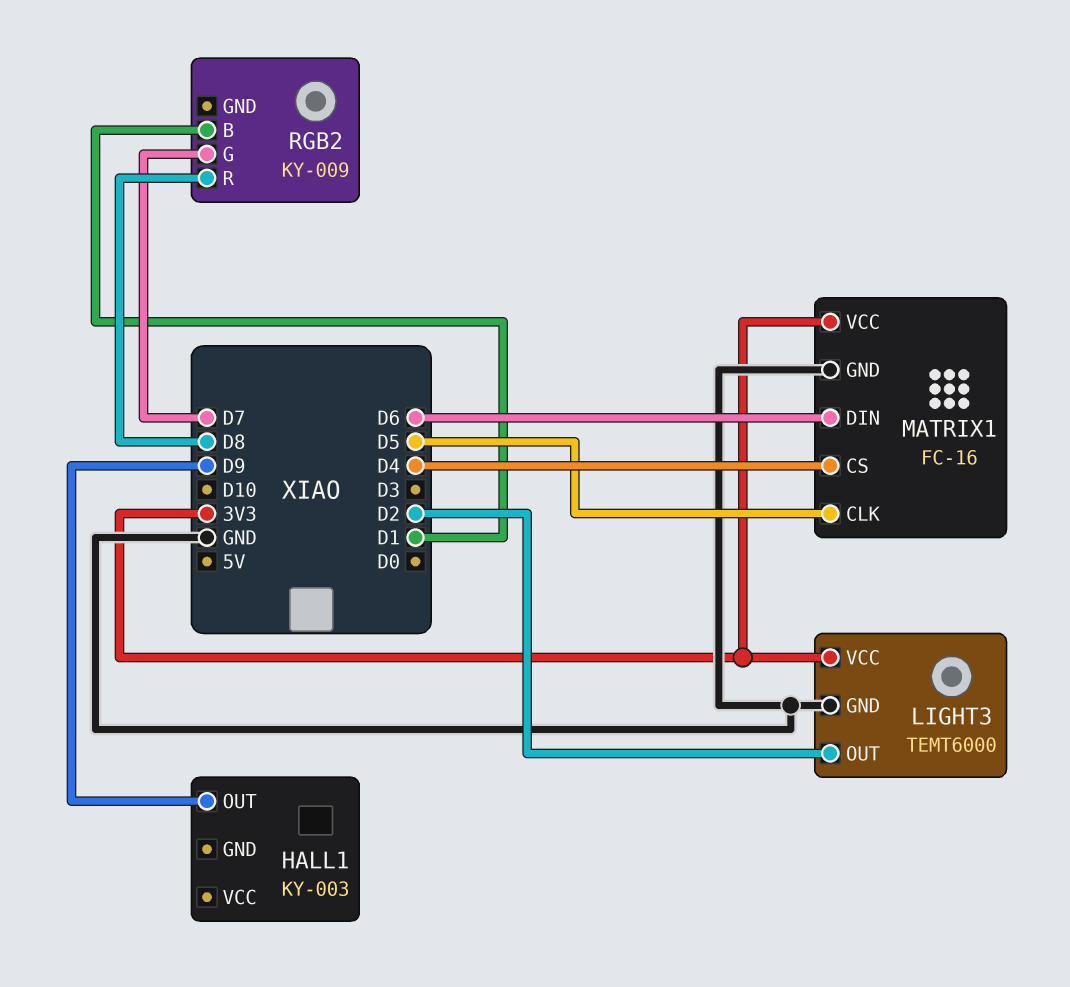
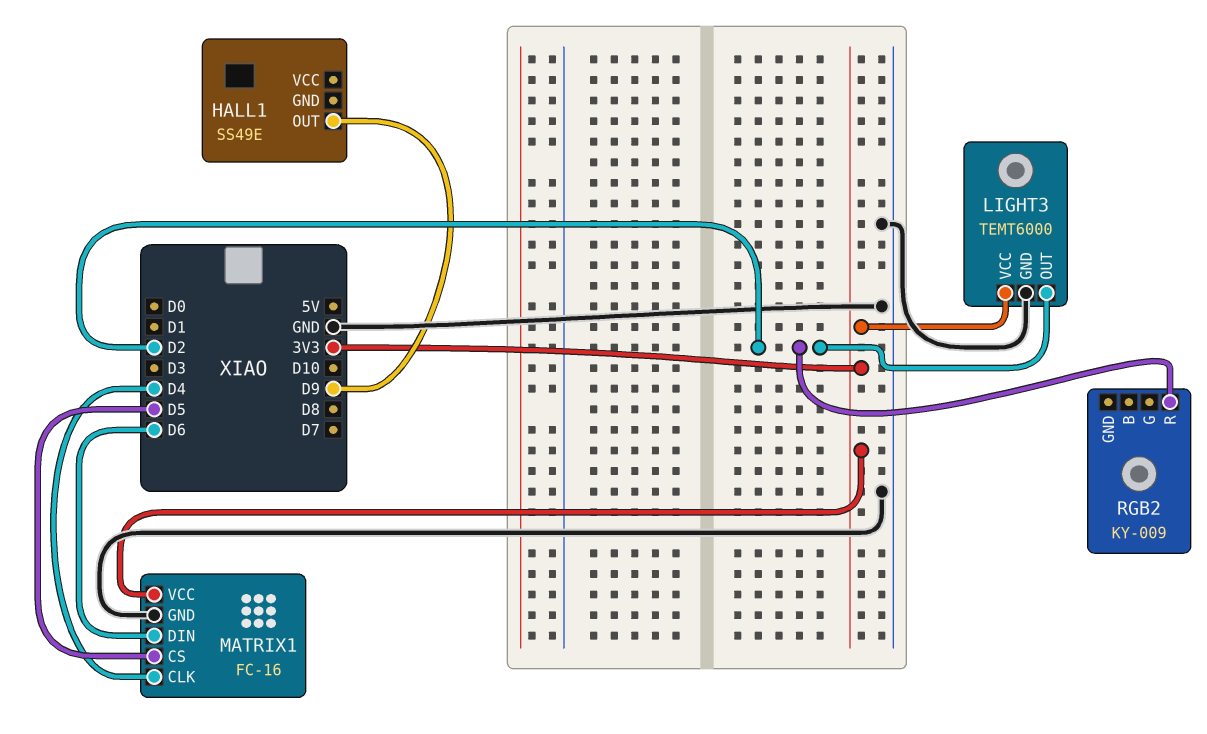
HALL1: KY-003 -> SS49E
MATRIX1 pin CLK: D5 -> D4
MATRIX1 pin CS: D4 -> D5
RGB2 pin B: D1 -> none
RGB2 pin G: D7 -> none
RGB2 pin R: D8 -> D2

